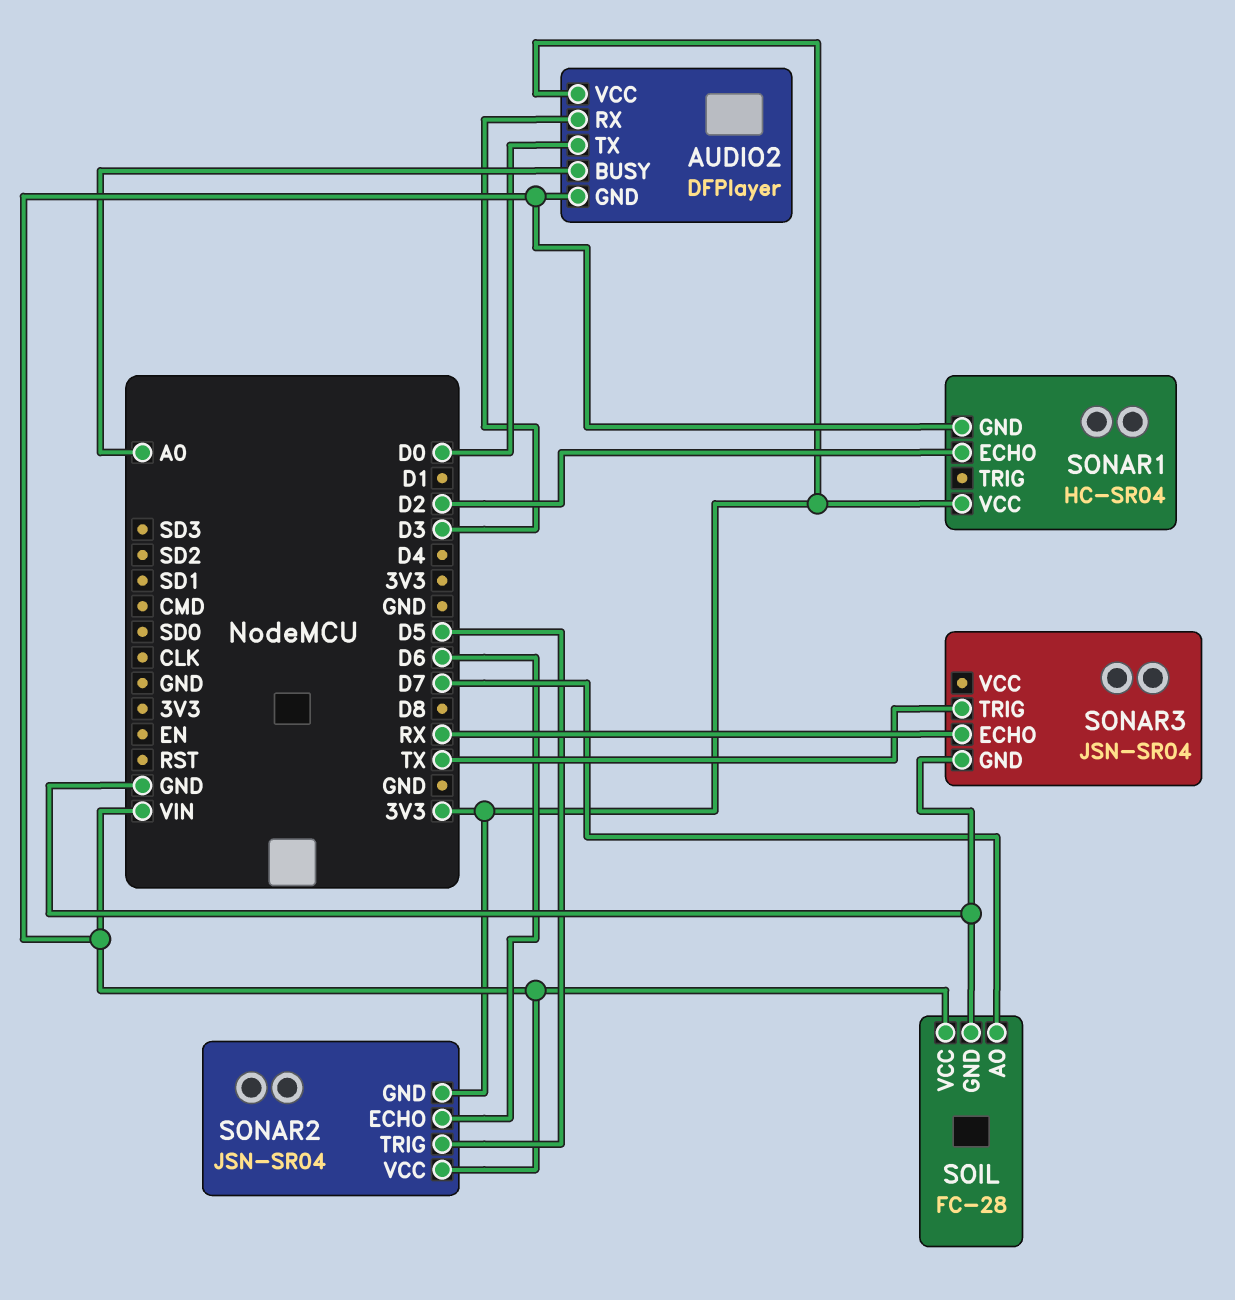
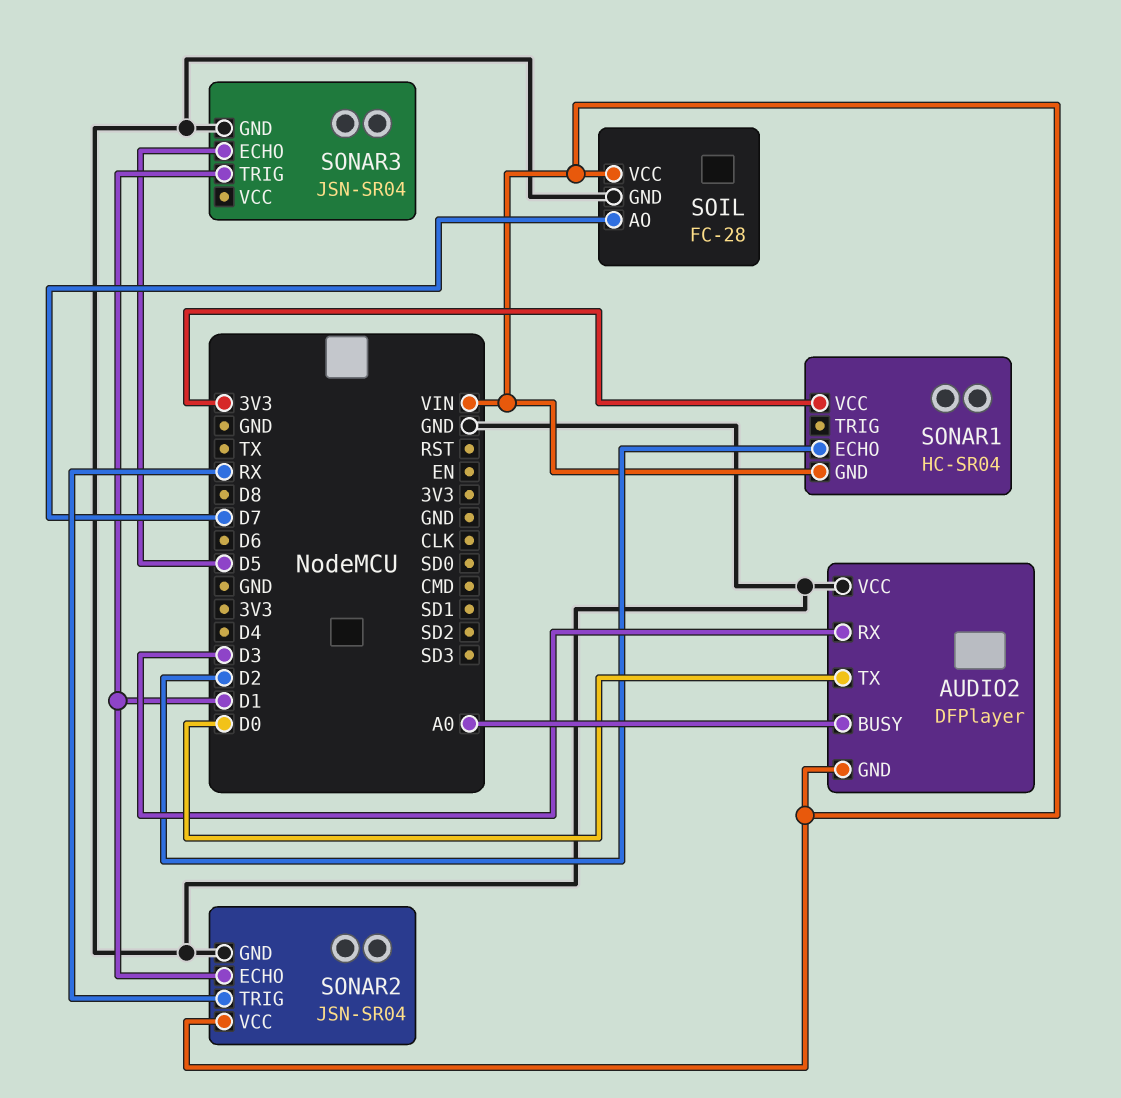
AUDIO2 pin VCC: 3V3 -> GND
SONAR2 pin ECHO: D6 -> D1
SONAR2 pin GND: 3V3 -> GND
SONAR2 pin TRIG: D5 -> RX
SONAR3 pin ECHO: RX -> D5
SONAR3 pin TRIG: TX -> D1

